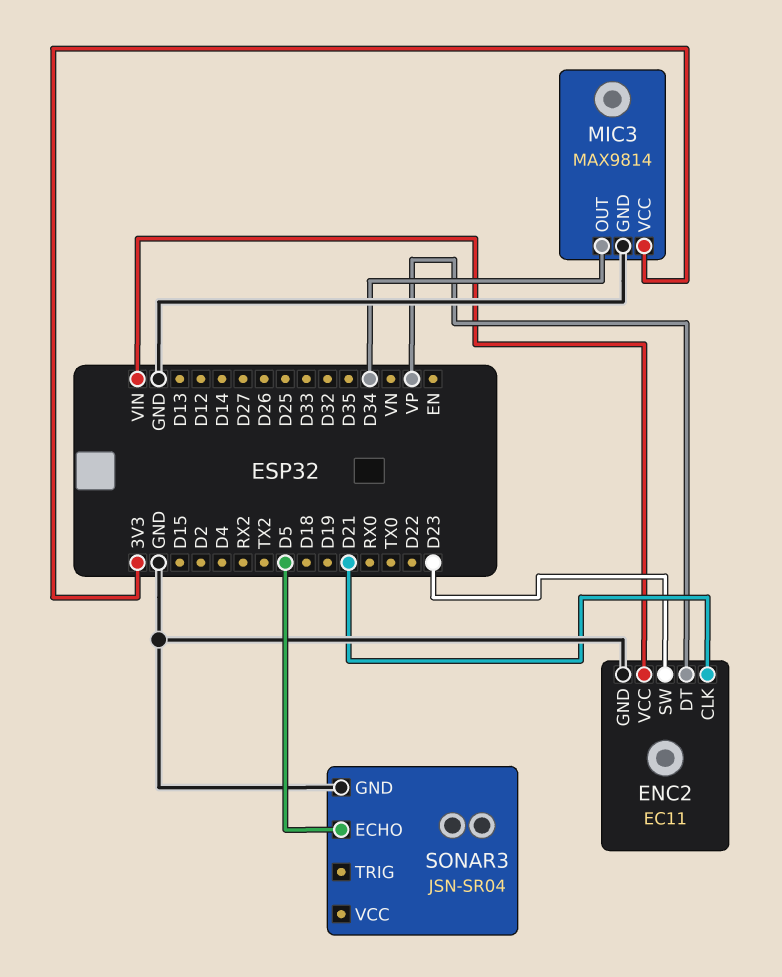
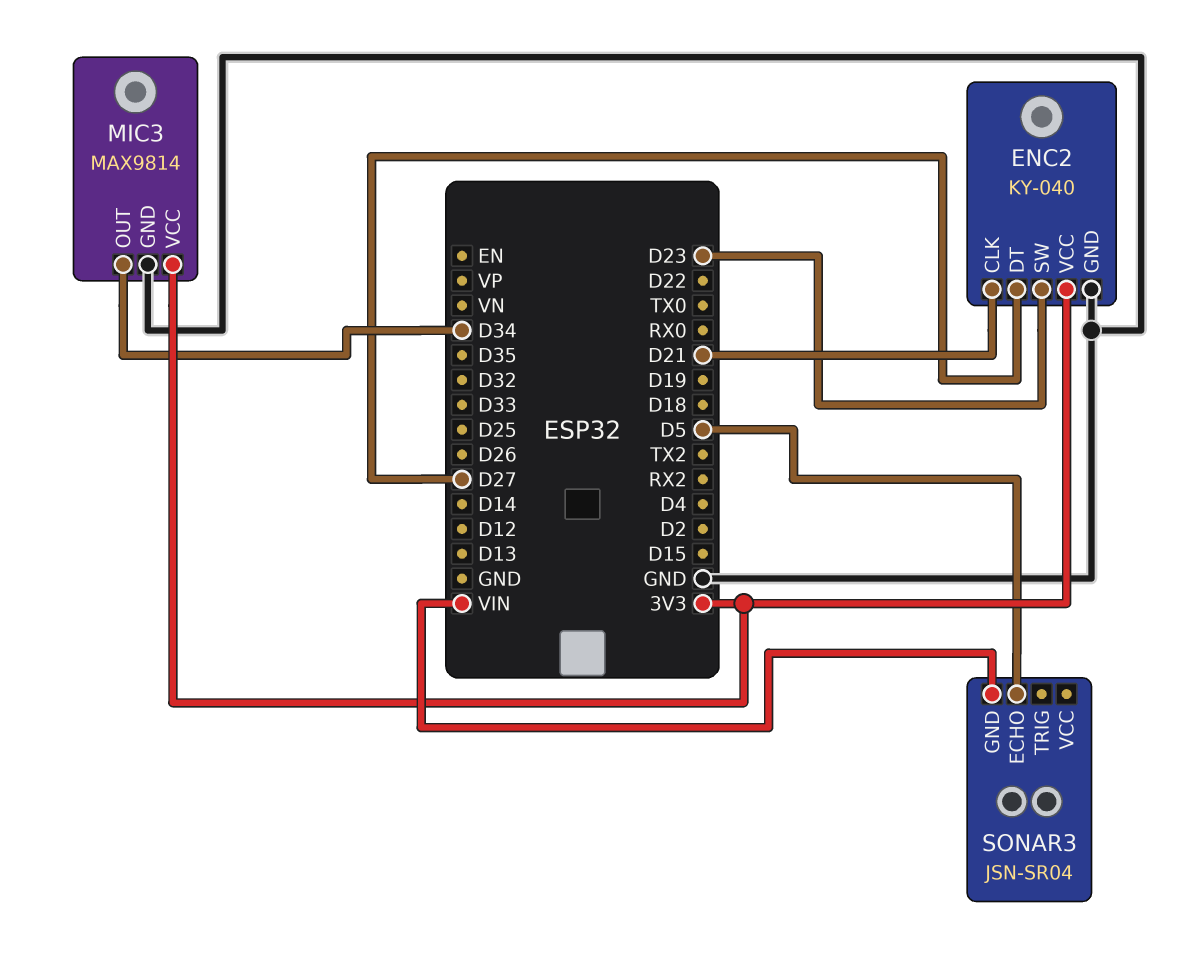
ENC2: EC11 -> KY-040
ENC2 pin DT: VP -> D27
ENC2 pin VCC: VIN -> 3V3
SONAR3 pin GND: GND -> VIN

